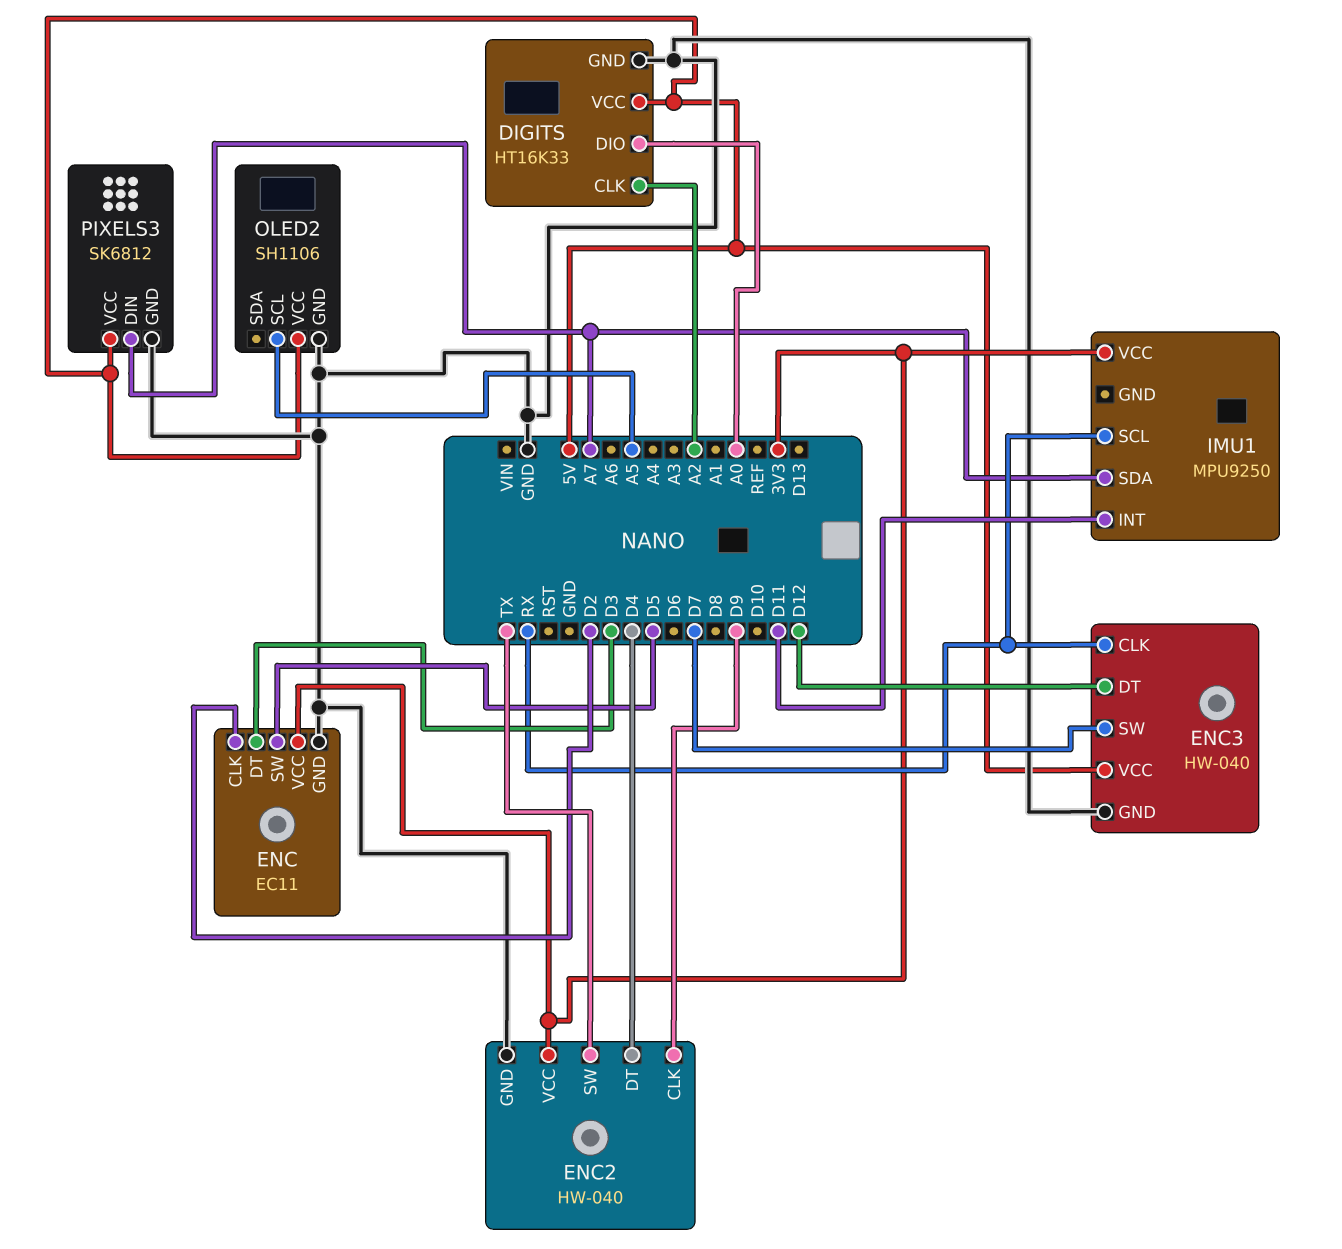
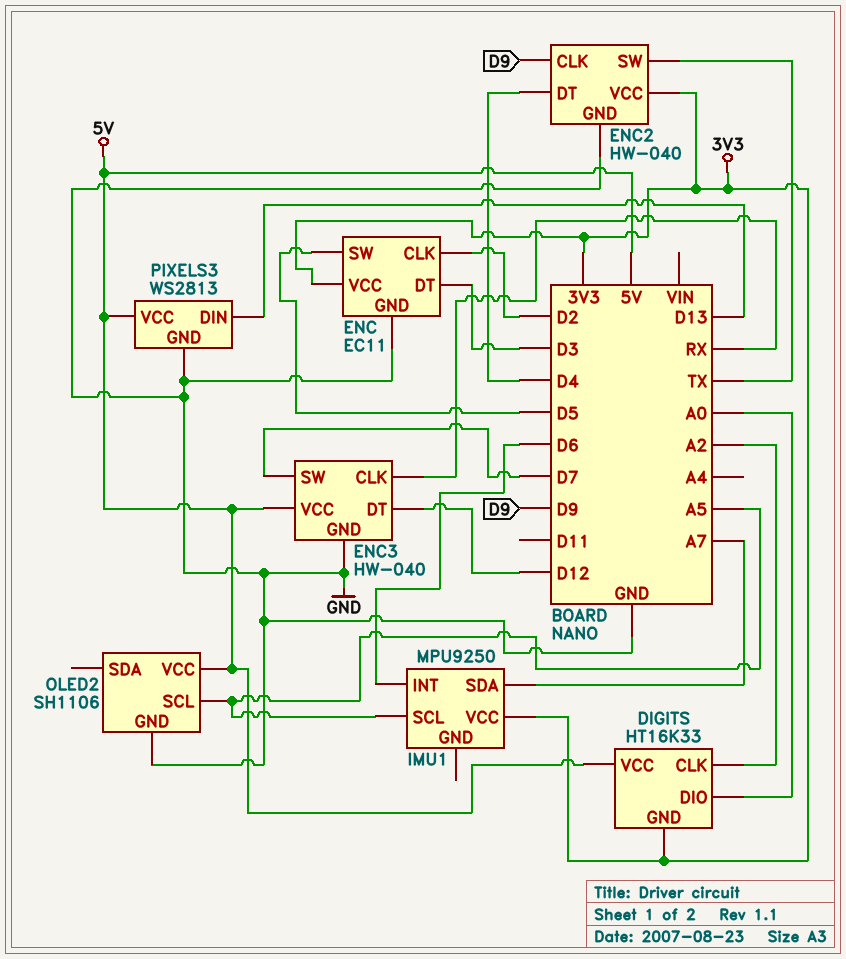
DIGITS pin GND: GND -> 3V3
IMU1 pin INT: D11 -> D6
IMU1 pin SCL: RX -> A5
PIXELS3: SK6812 -> WS2813
PIXELS3 pin DIN: A7 -> D13

